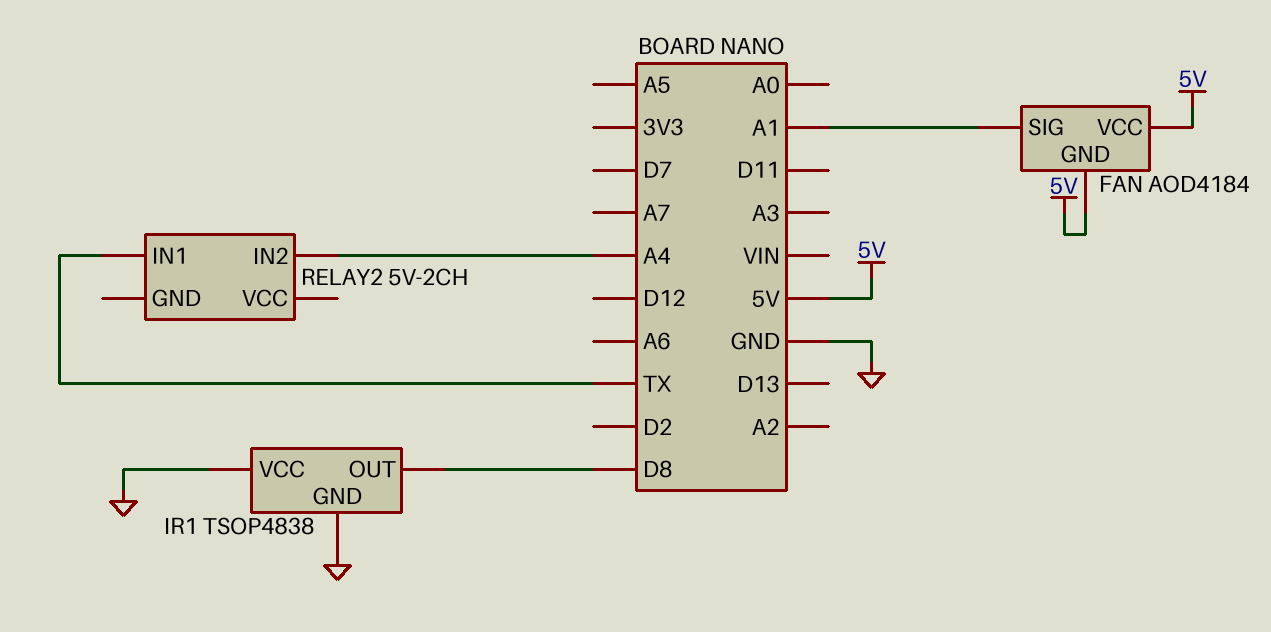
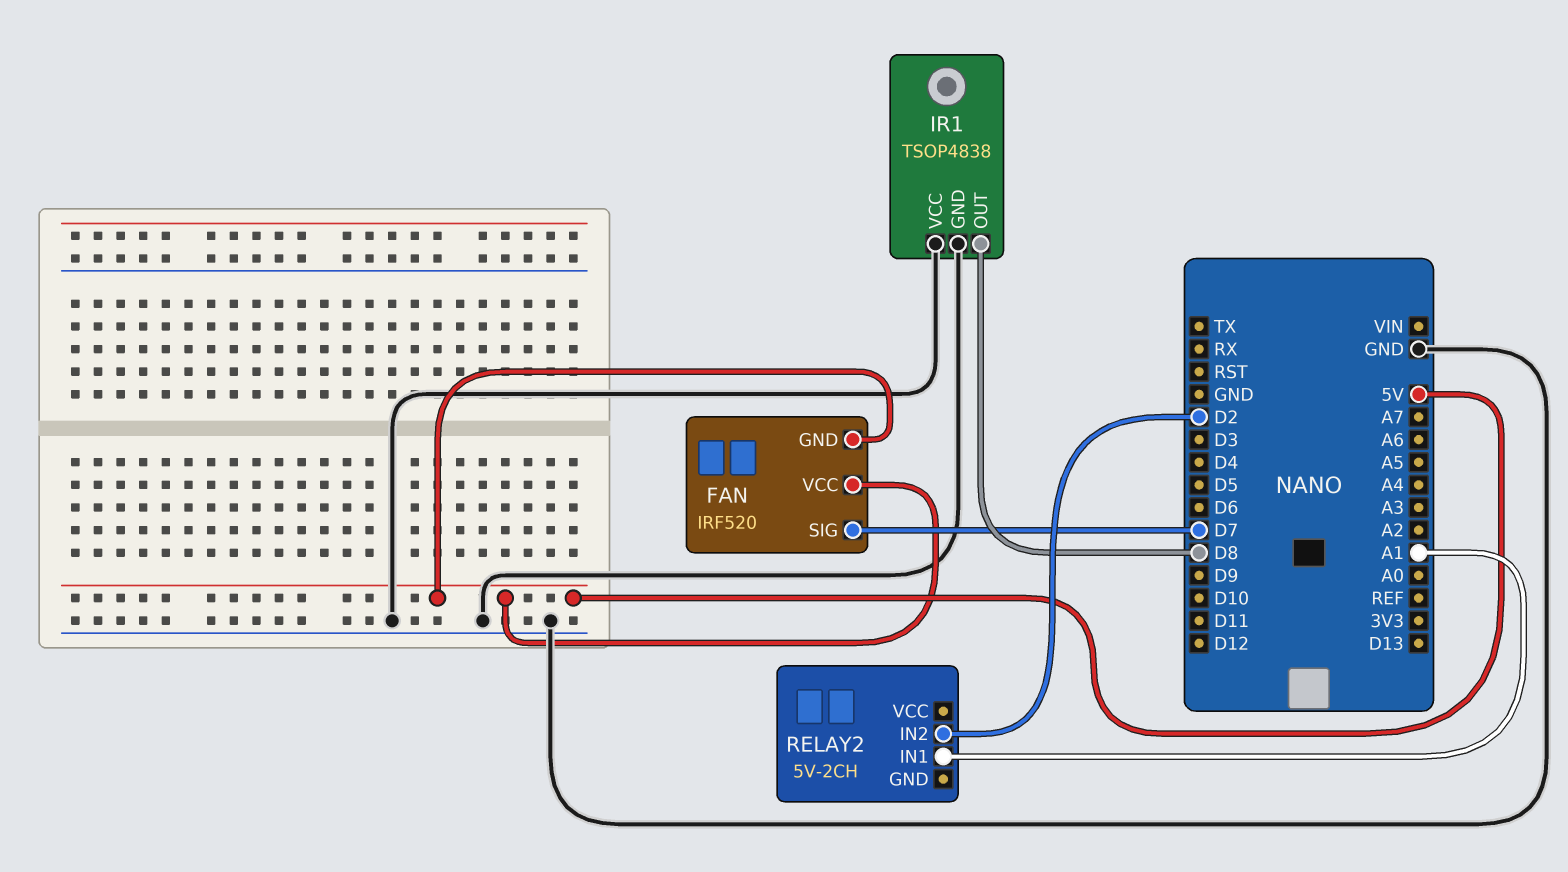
FAN: AOD4184 -> IRF520
FAN pin SIG: A1 -> D7
RELAY2 pin IN1: TX -> A1
RELAY2 pin IN2: A4 -> D2

